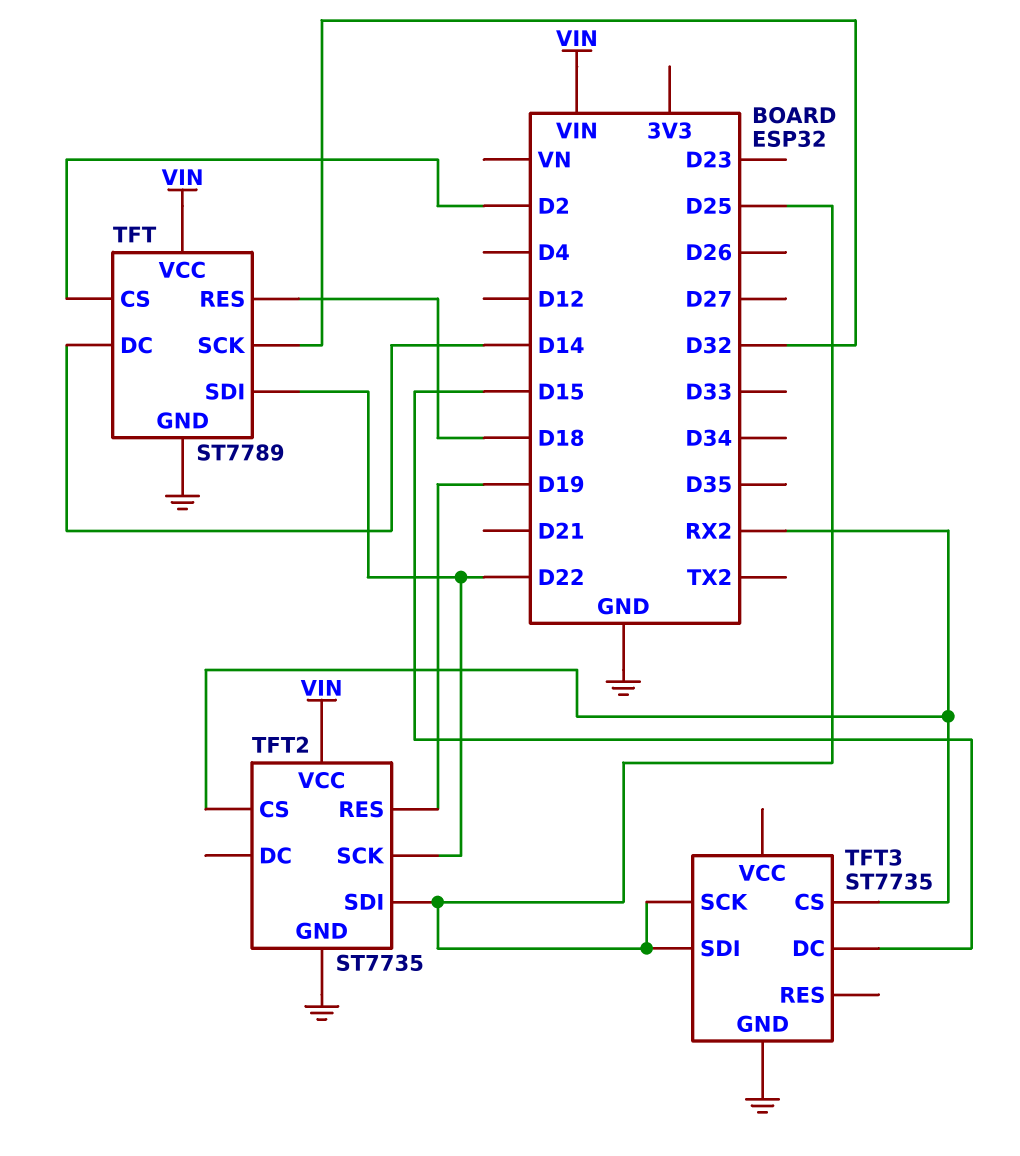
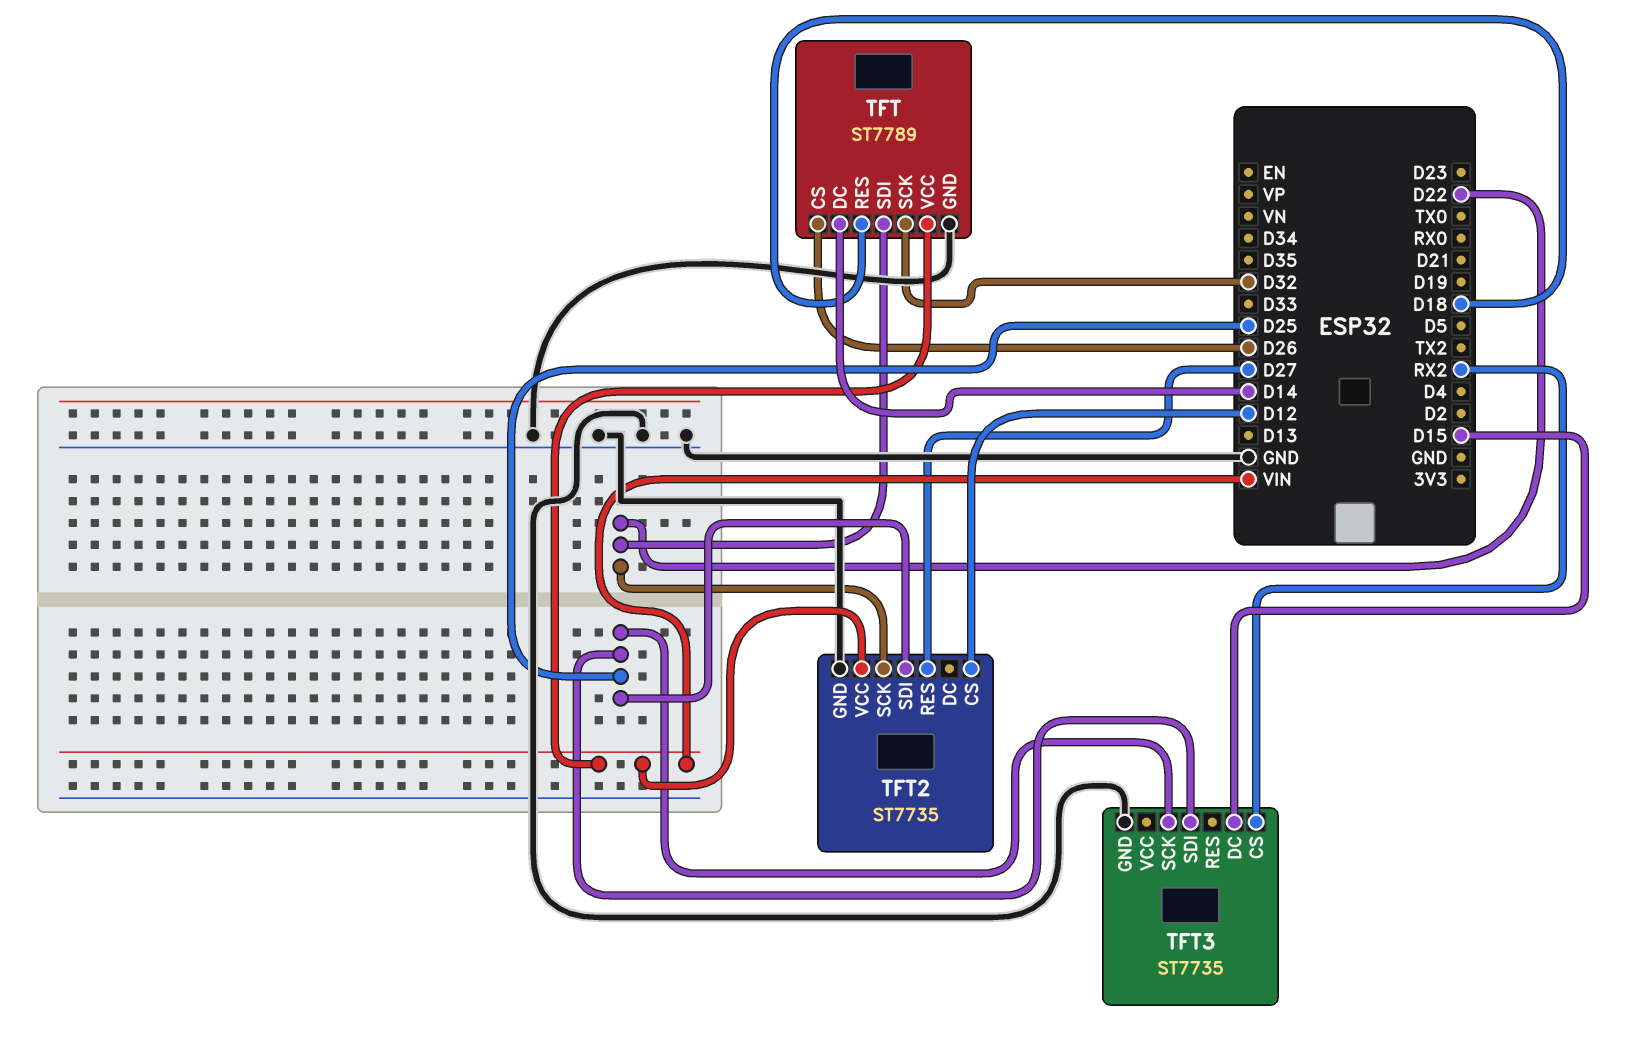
TFT pin CS: D2 -> D26
TFT2 pin CS: RX2 -> D12
TFT2 pin RES: D19 -> D27

